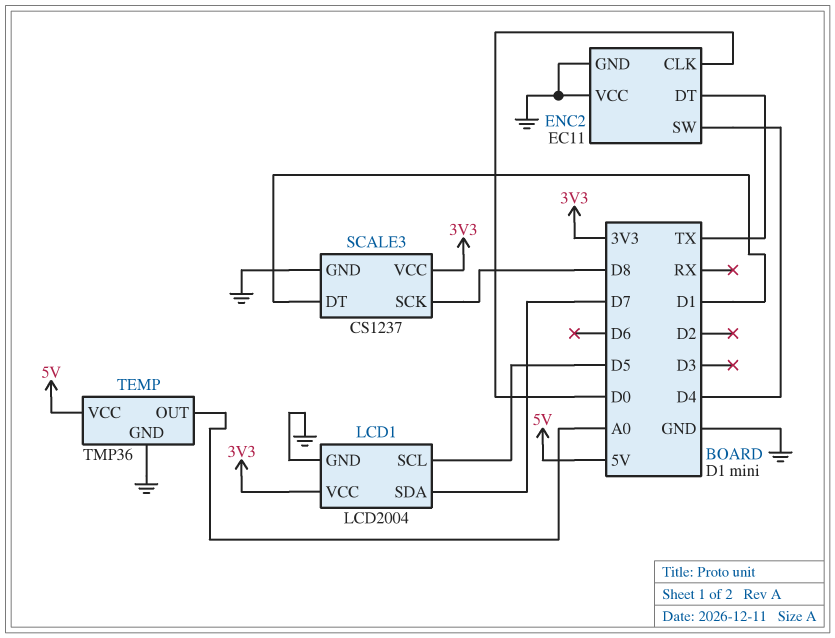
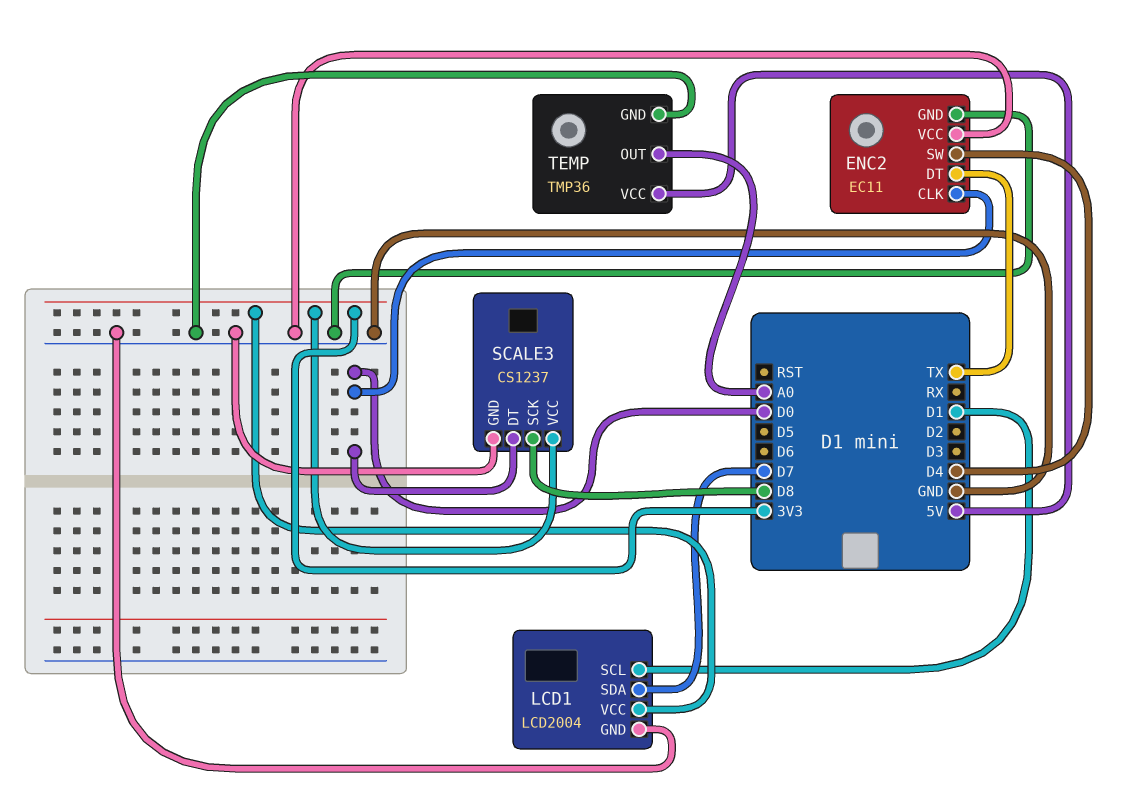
LCD1 pin SCL: D5 -> D1
SCALE3 pin DT: D1 -> D0

